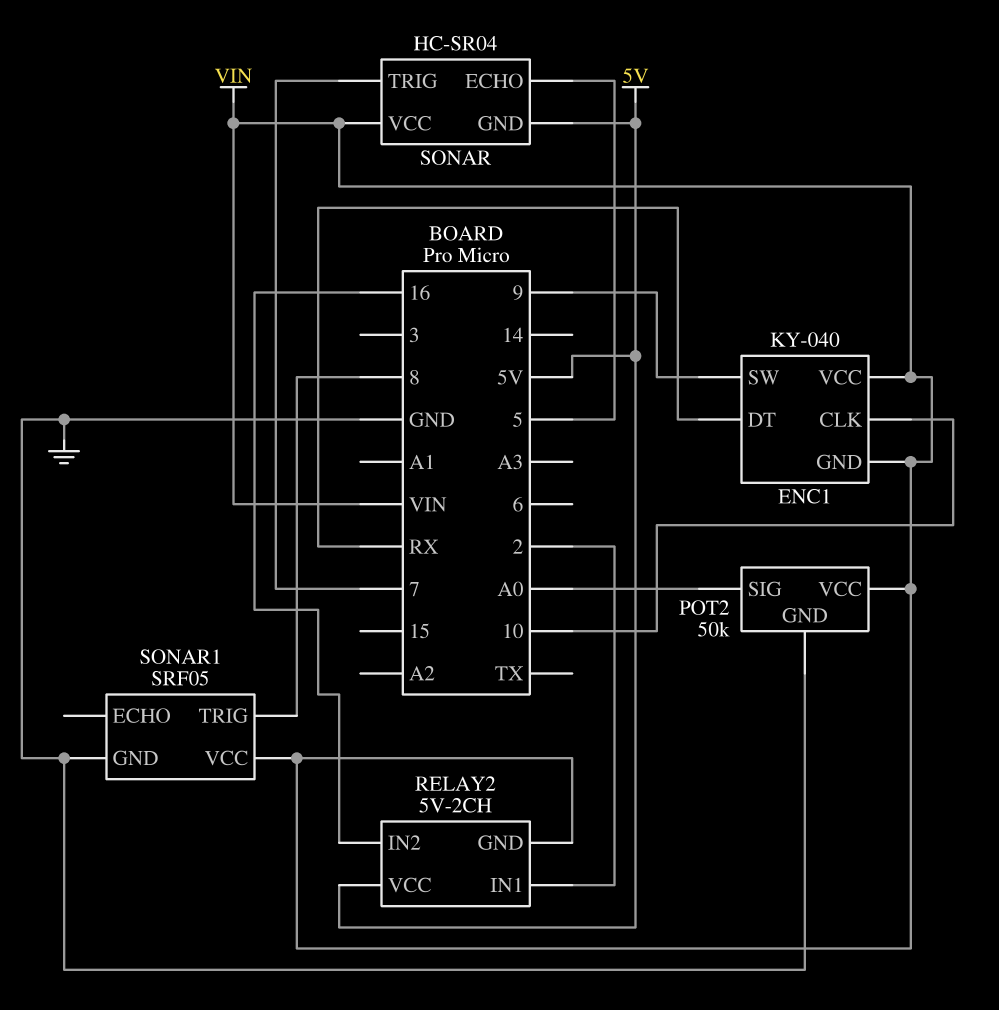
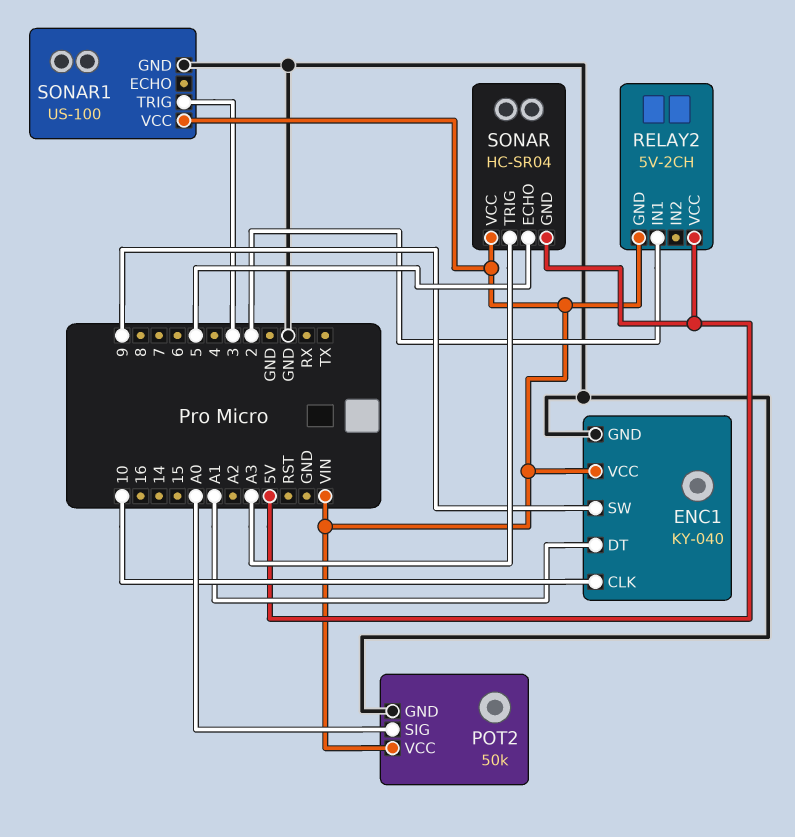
ENC1 pin DT: RX -> A1
ENC1 pin GND: VIN -> GND
RELAY2 pin IN2: 16 -> none
SONAR pin TRIG: 7 -> A3
SONAR1: SRF05 -> US-100
SONAR1 pin TRIG: 8 -> 3

